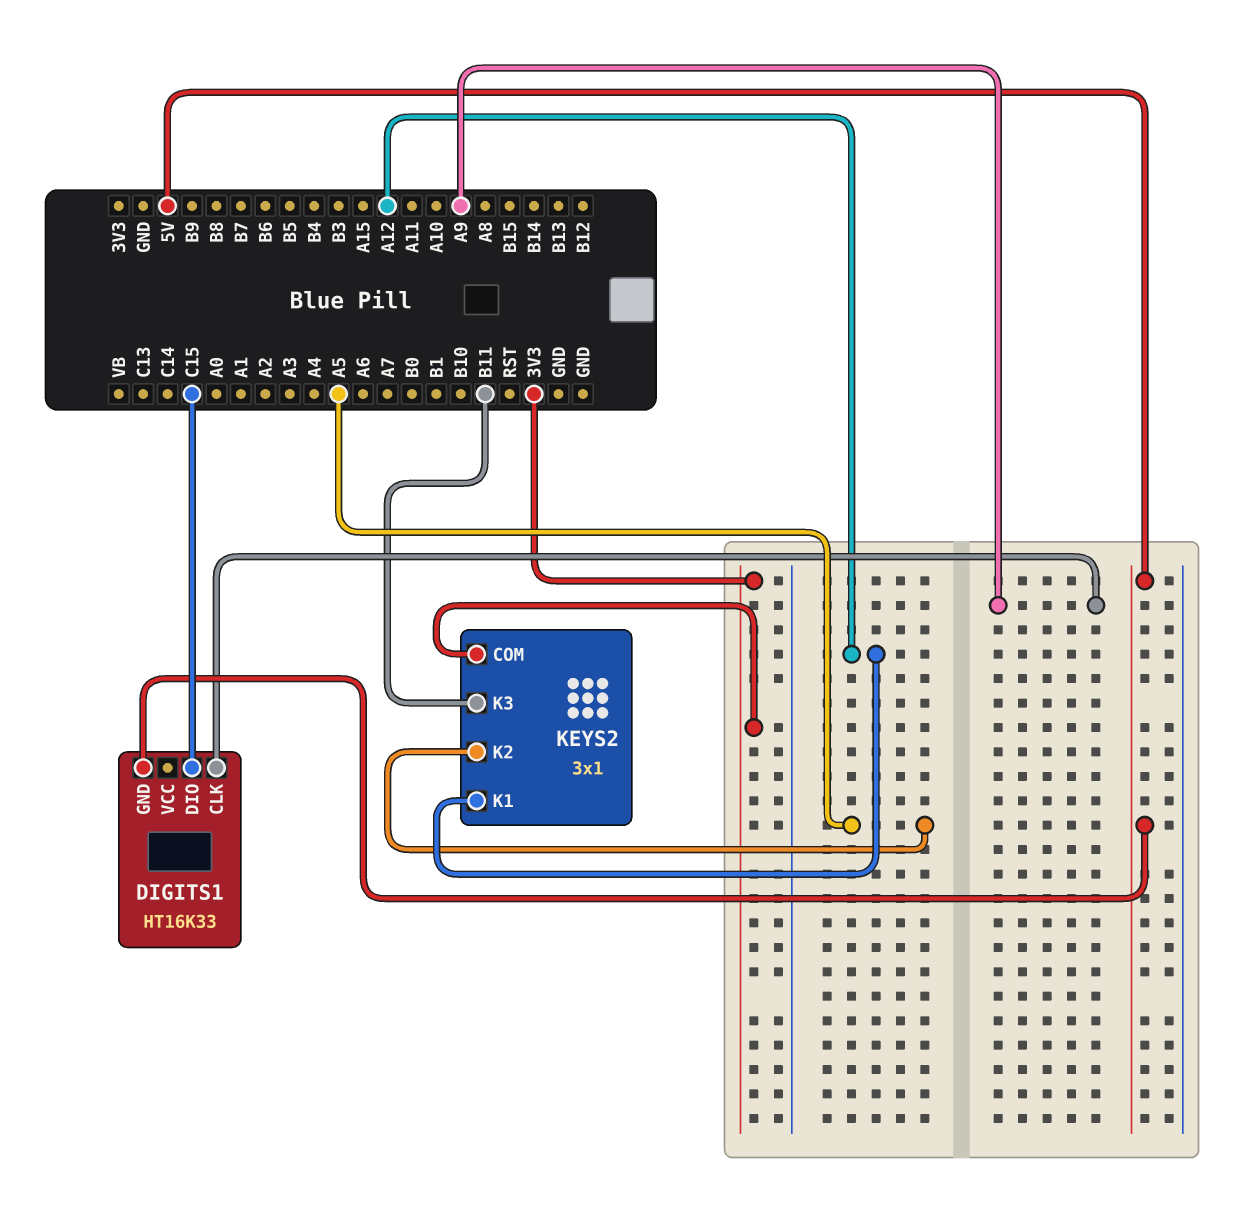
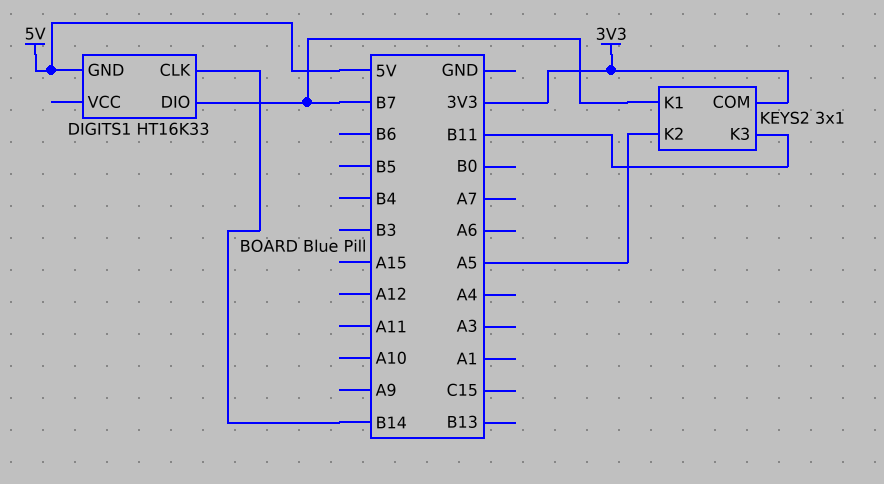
DIGITS1 pin CLK: A9 -> B14
DIGITS1 pin DIO: C15 -> B7
KEYS2 pin K1: A12 -> B7

